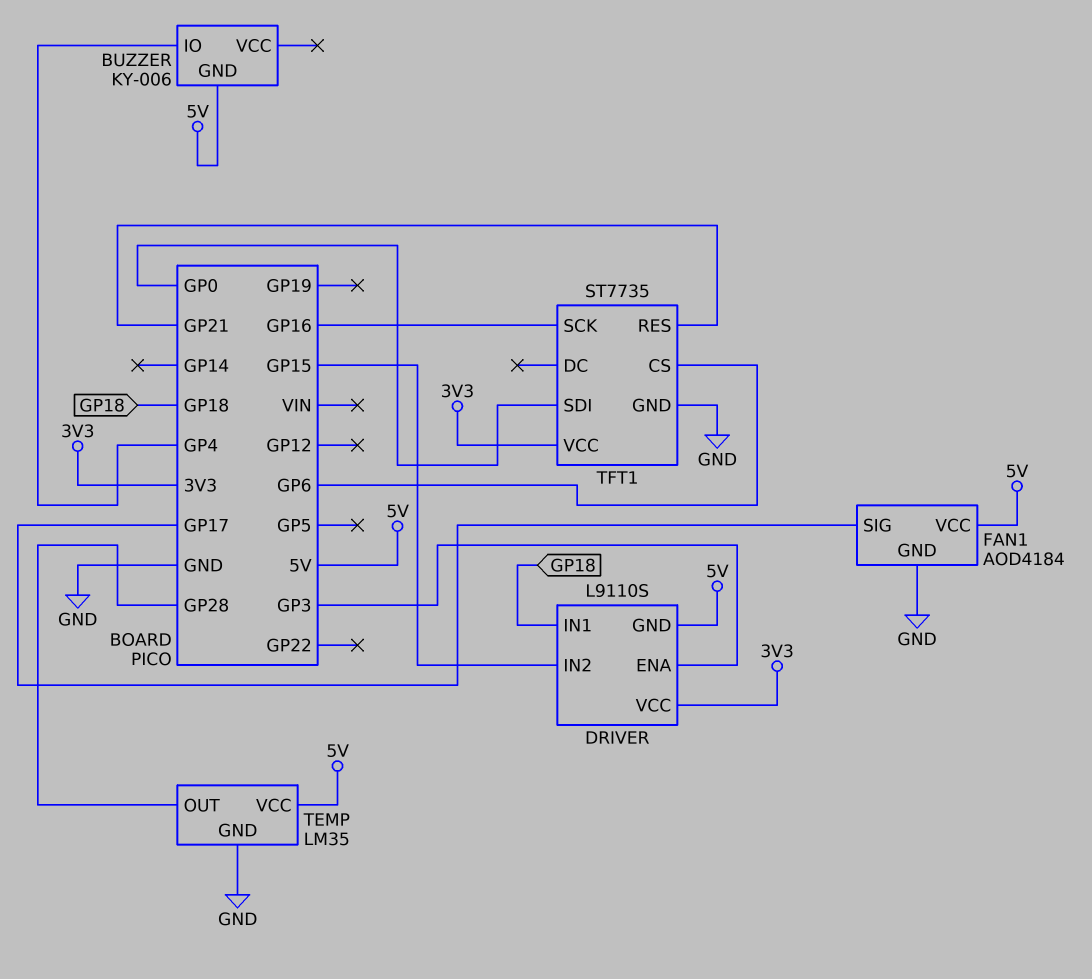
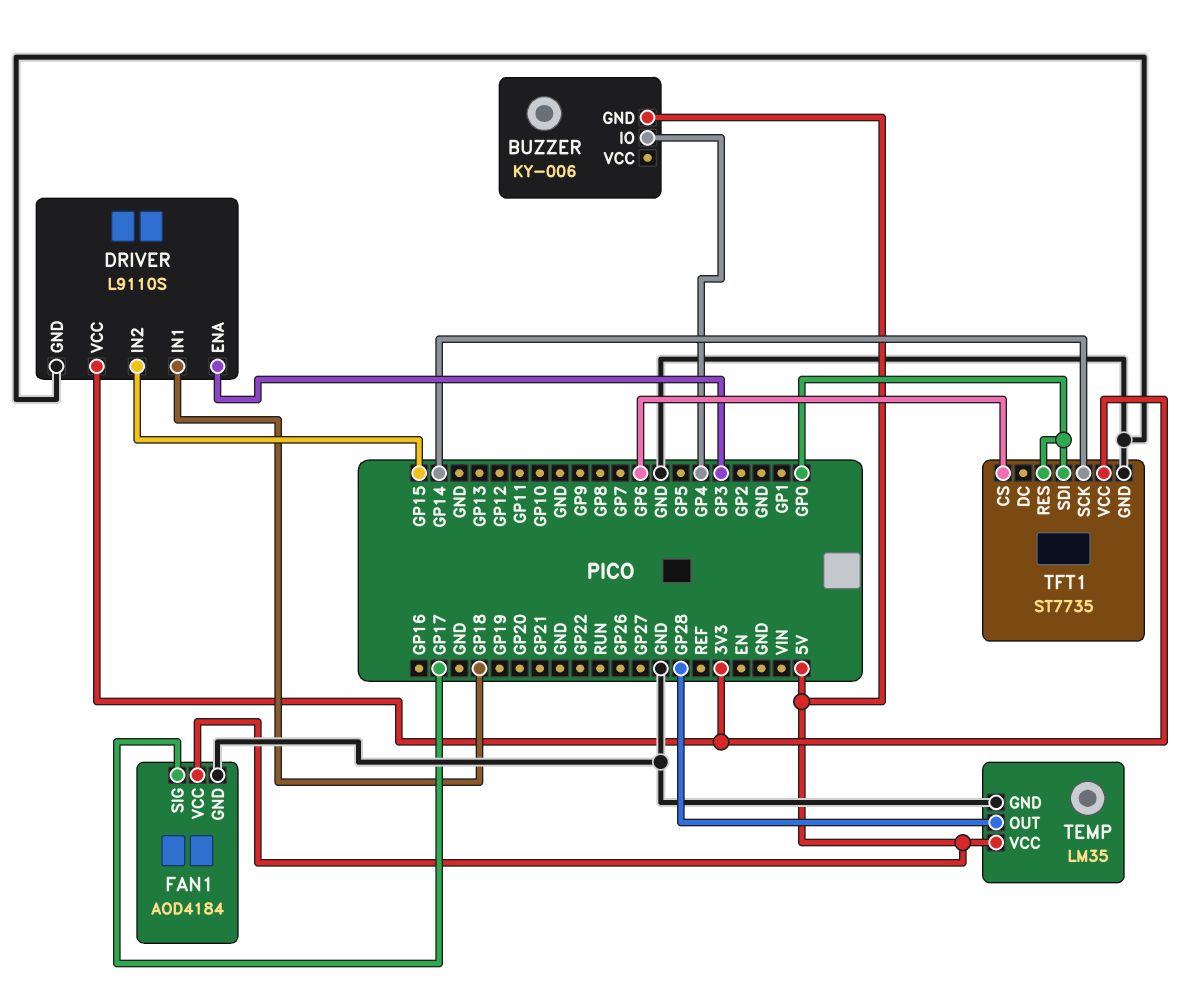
DRIVER pin GND: 5V -> GND
TFT1 pin RES: GP21 -> GP0
TFT1 pin SCK: GP16 -> GP14

